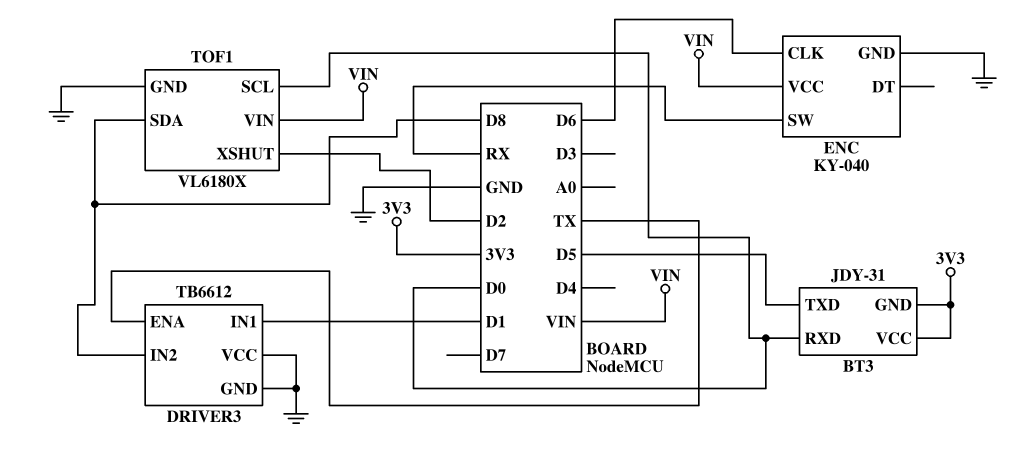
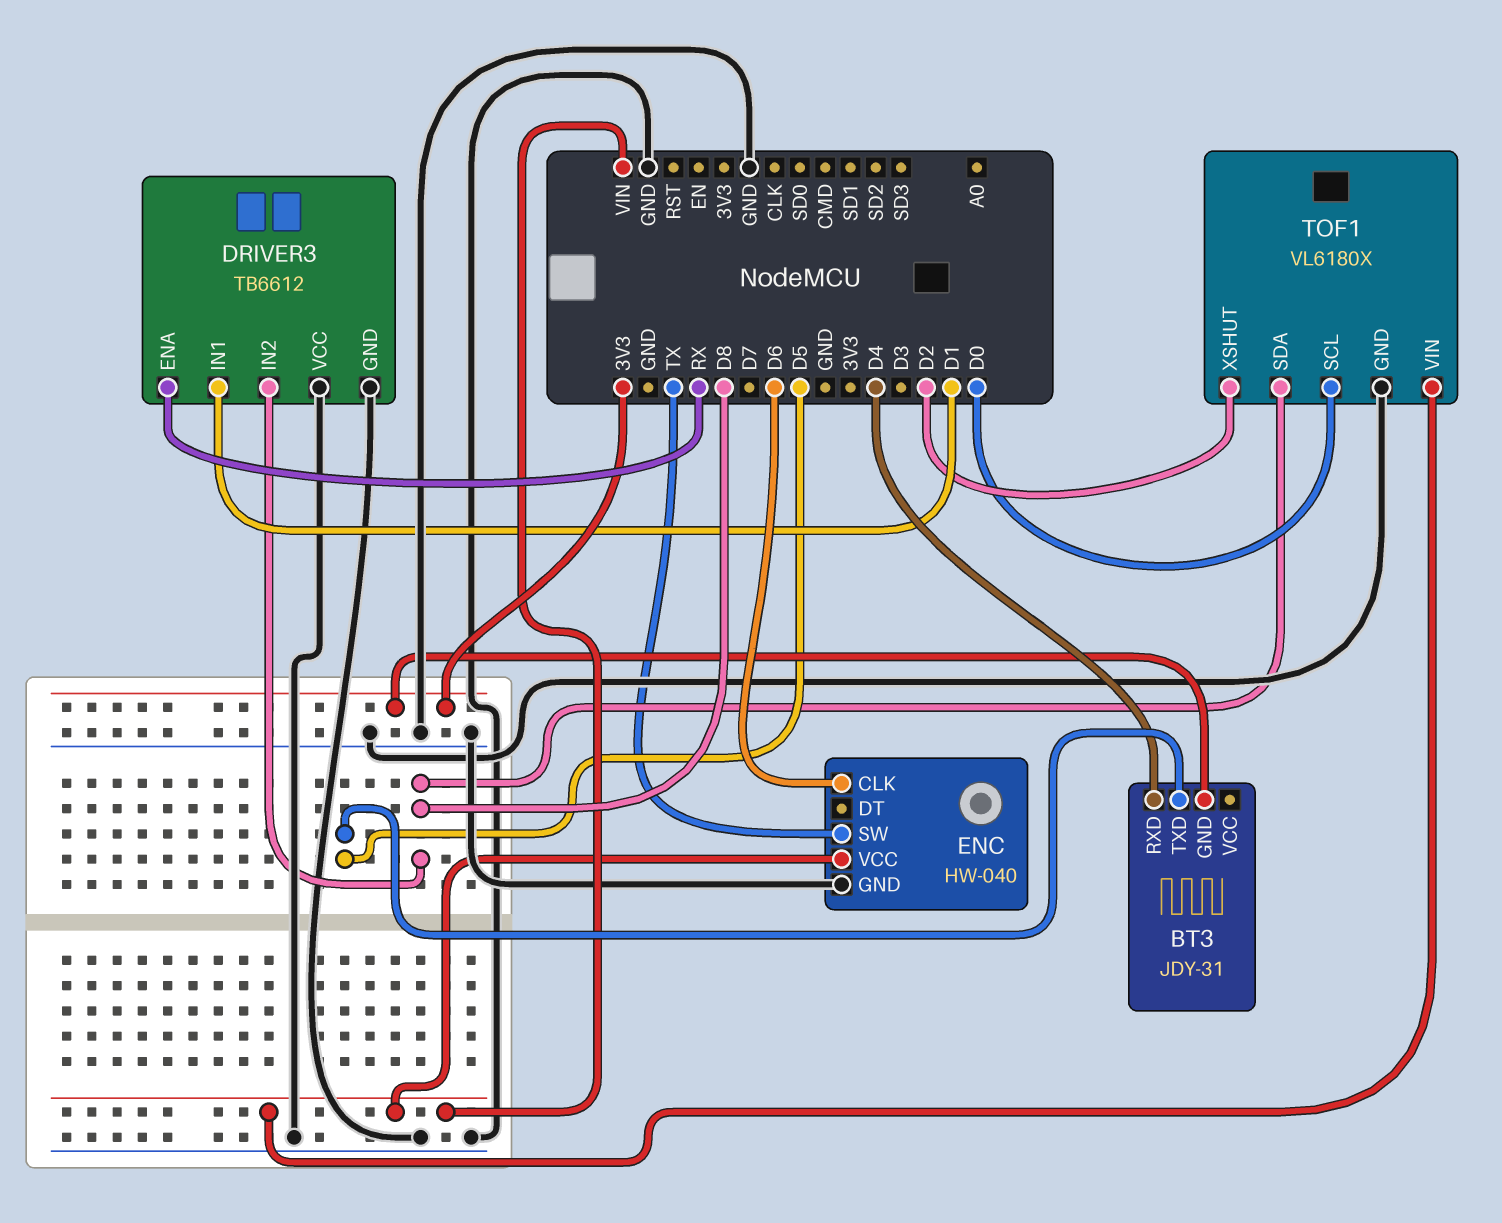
BT3 pin RXD: D0 -> D4
BT3 pin VCC: 3V3 -> none
DRIVER3 pin ENA: TX -> RX
ENC: KY-040 -> HW-040
ENC pin SW: RX -> TX

